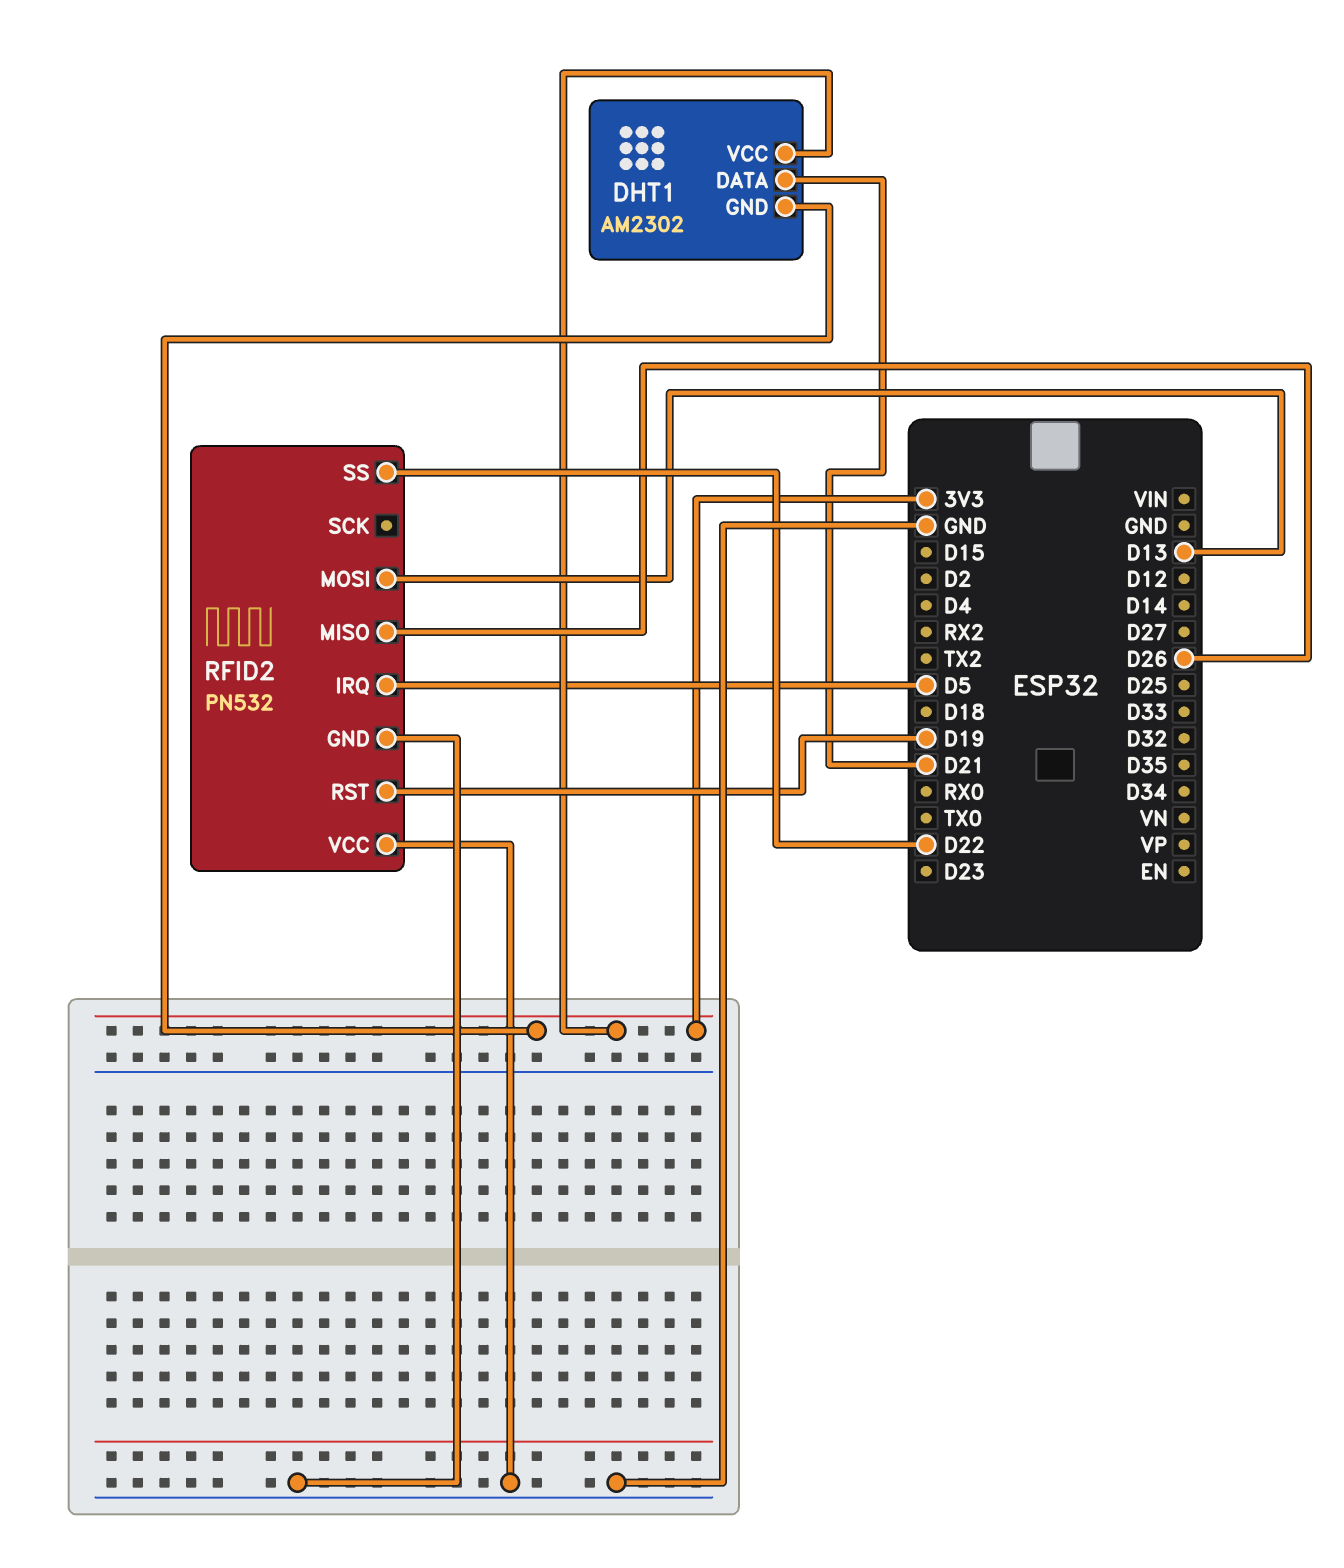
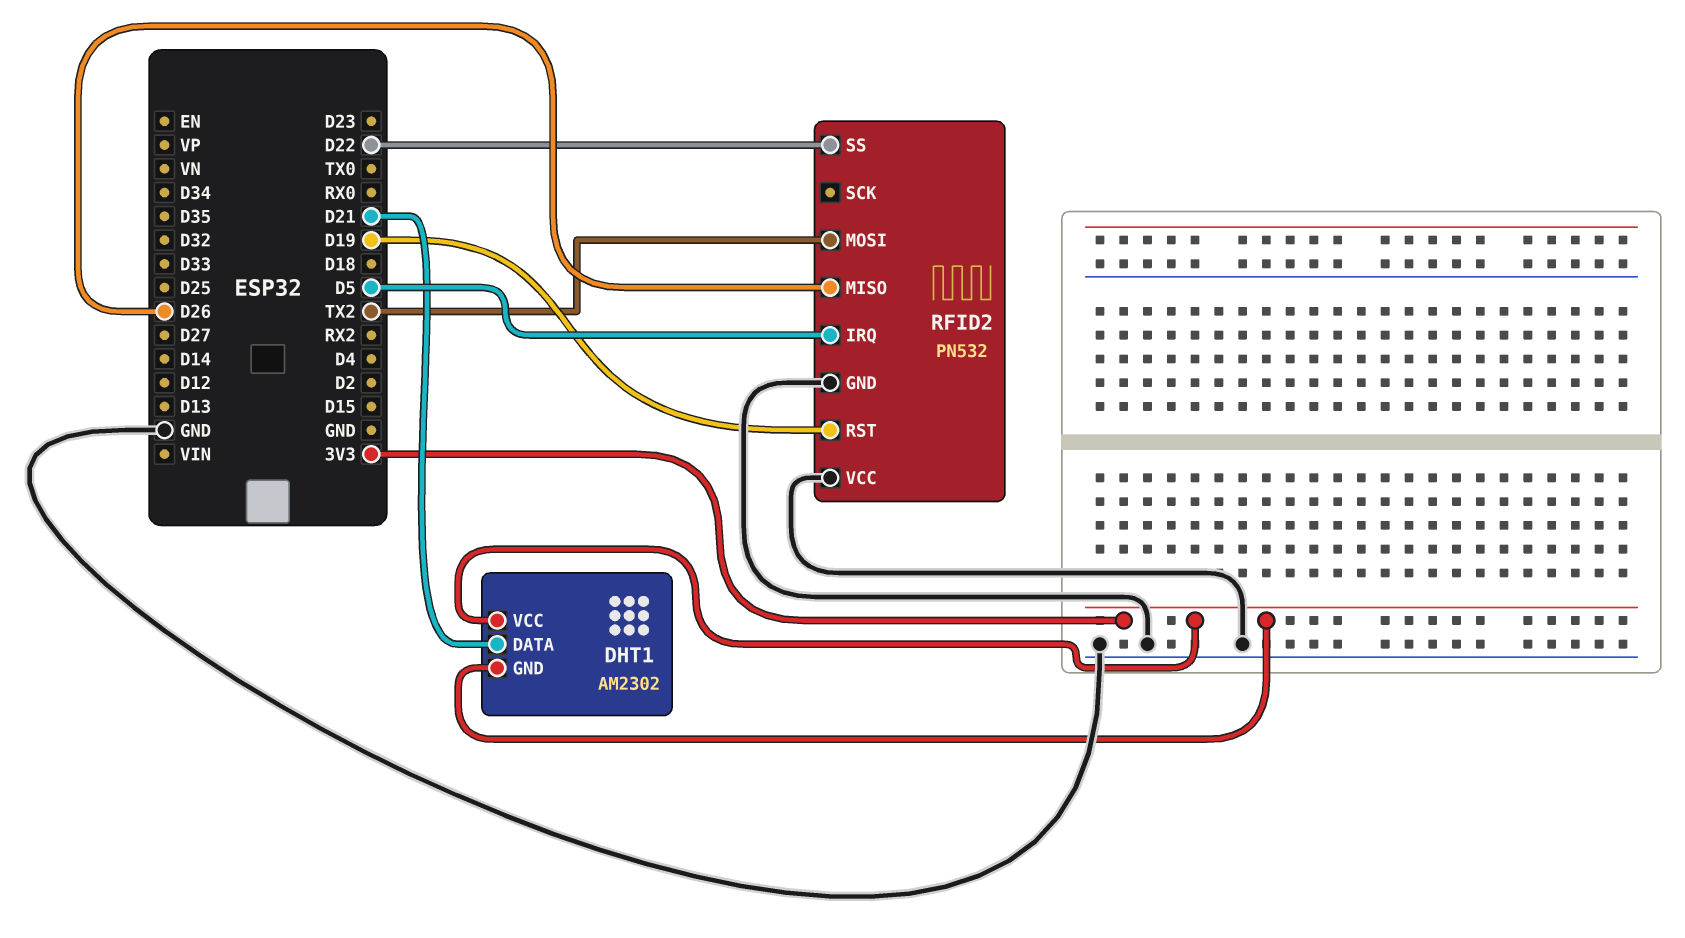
RFID2 pin MOSI: D13 -> TX2

